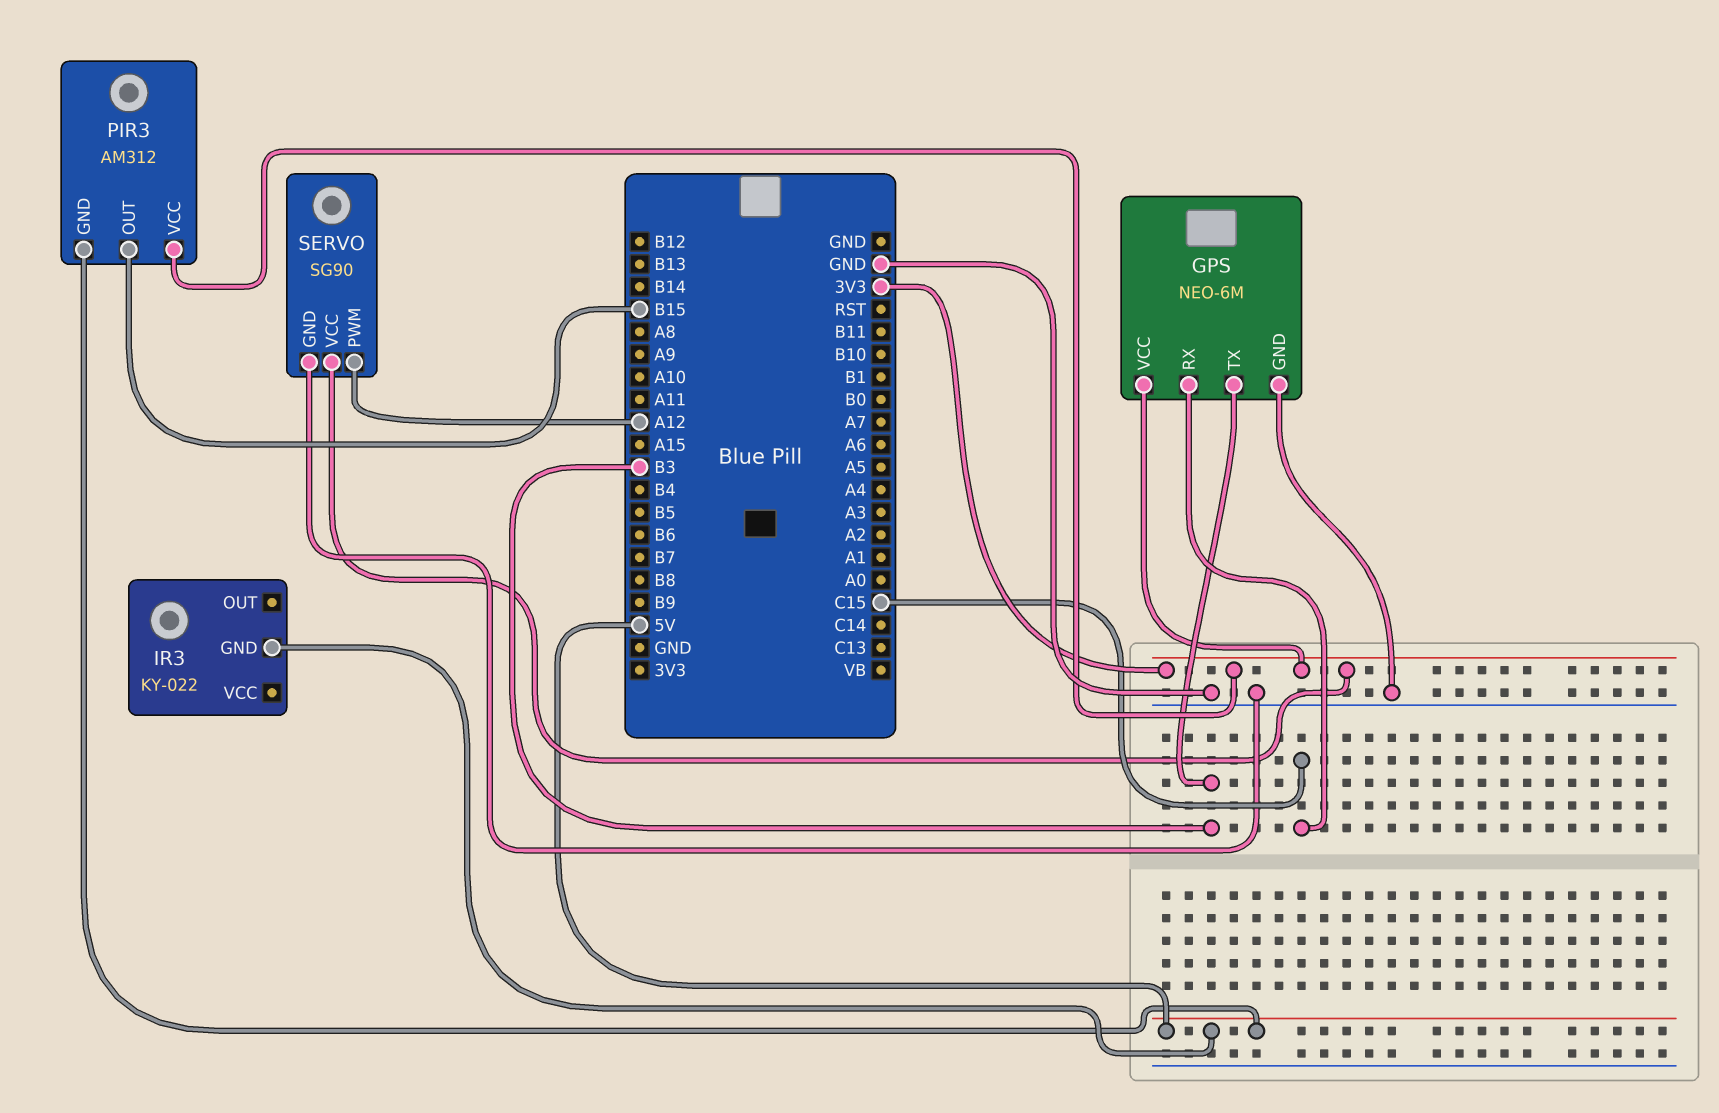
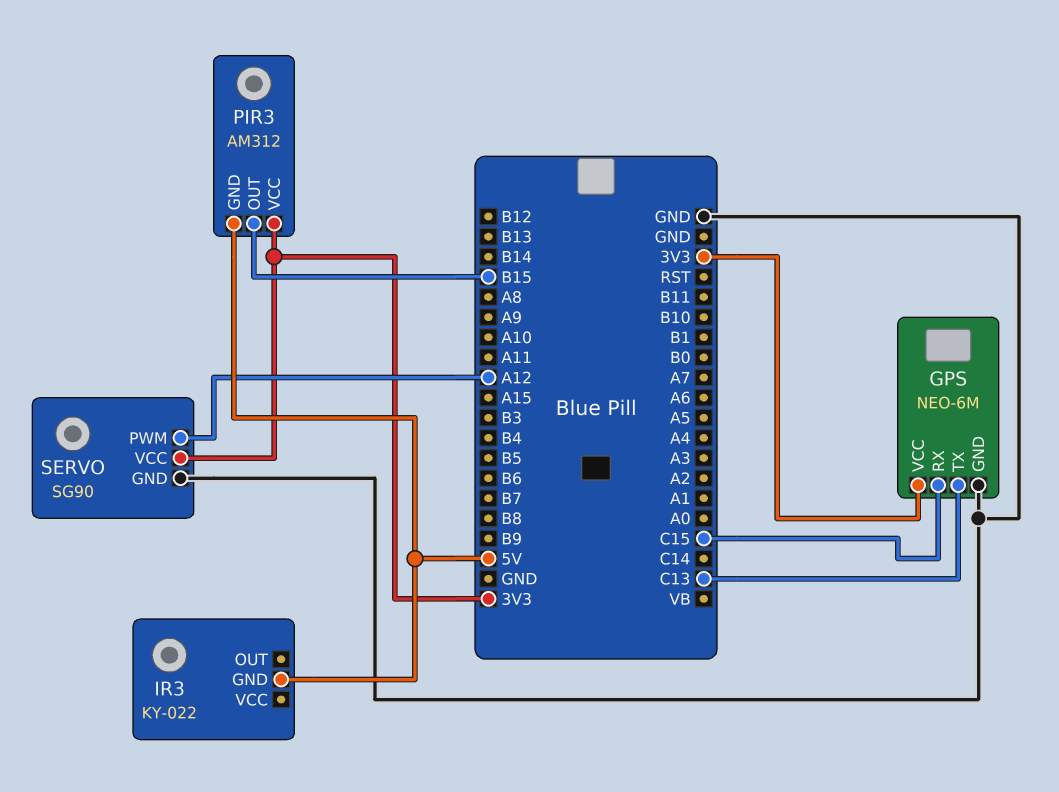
GPS pin TX: B3 -> C13

